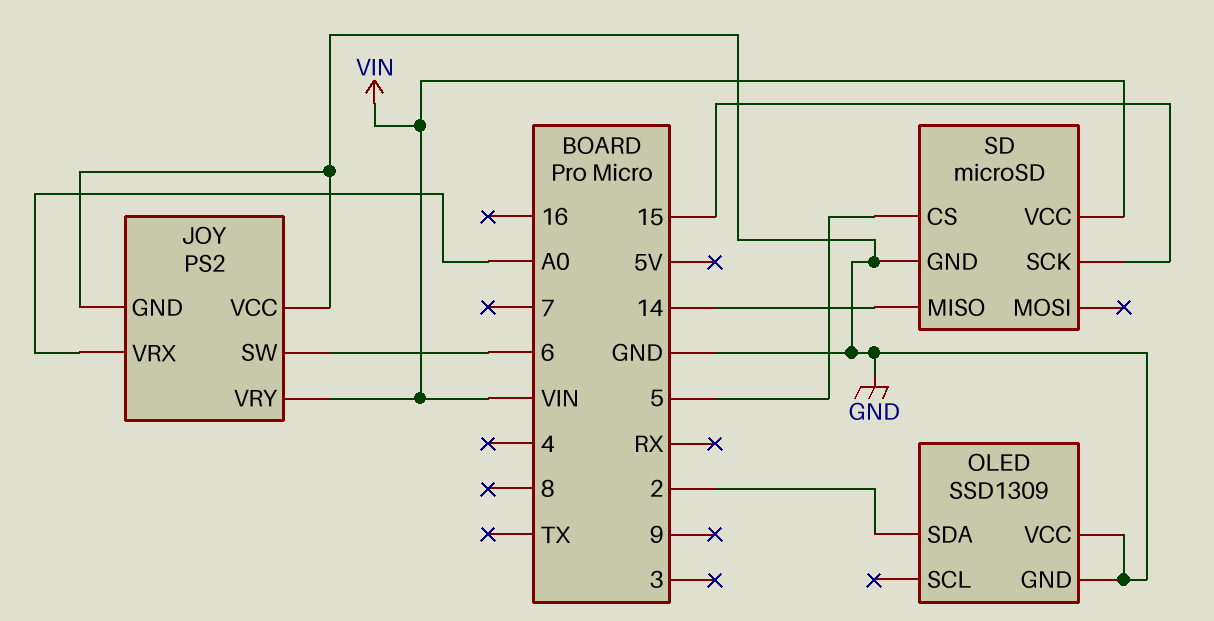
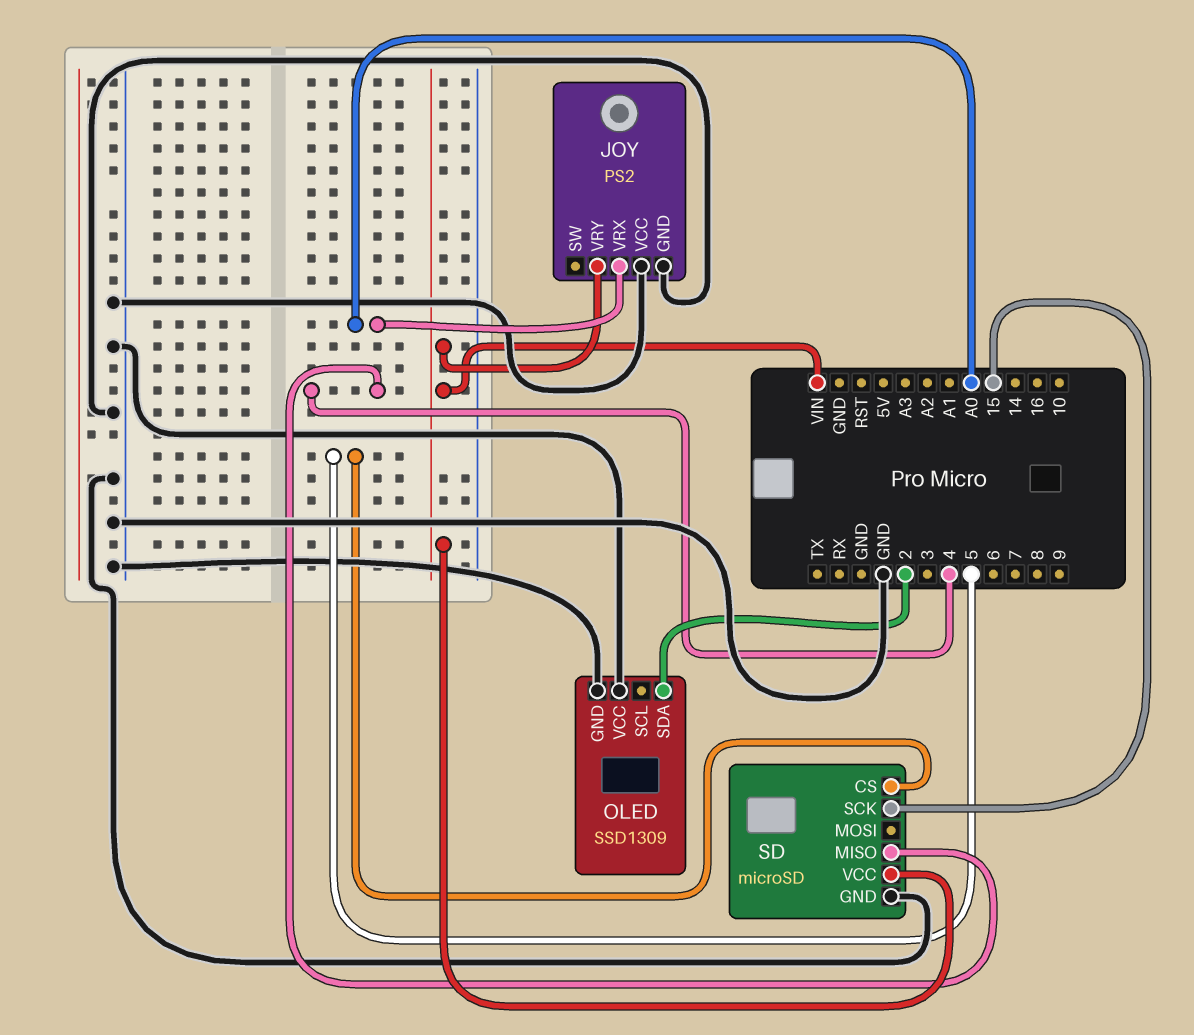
JOY pin SW: 6 -> none
SD pin MISO: 14 -> 4

